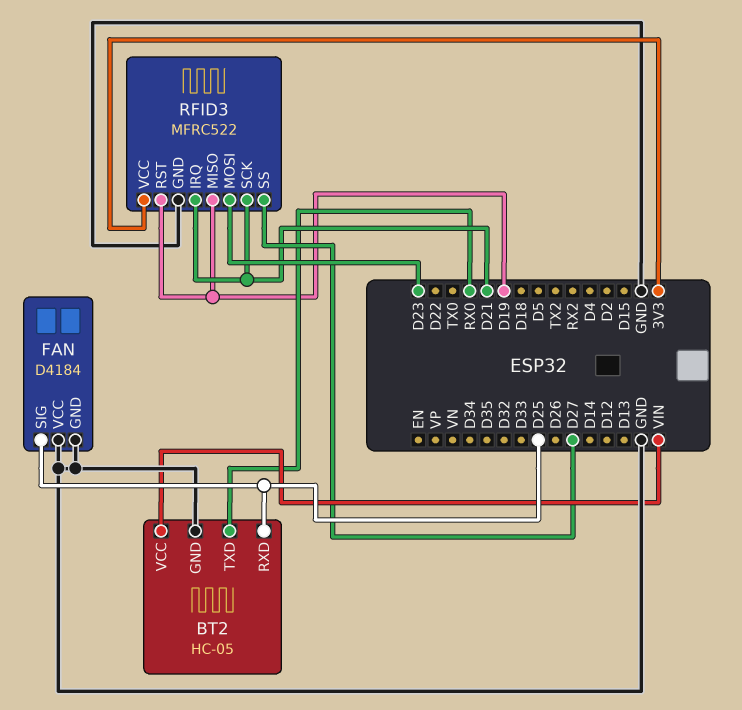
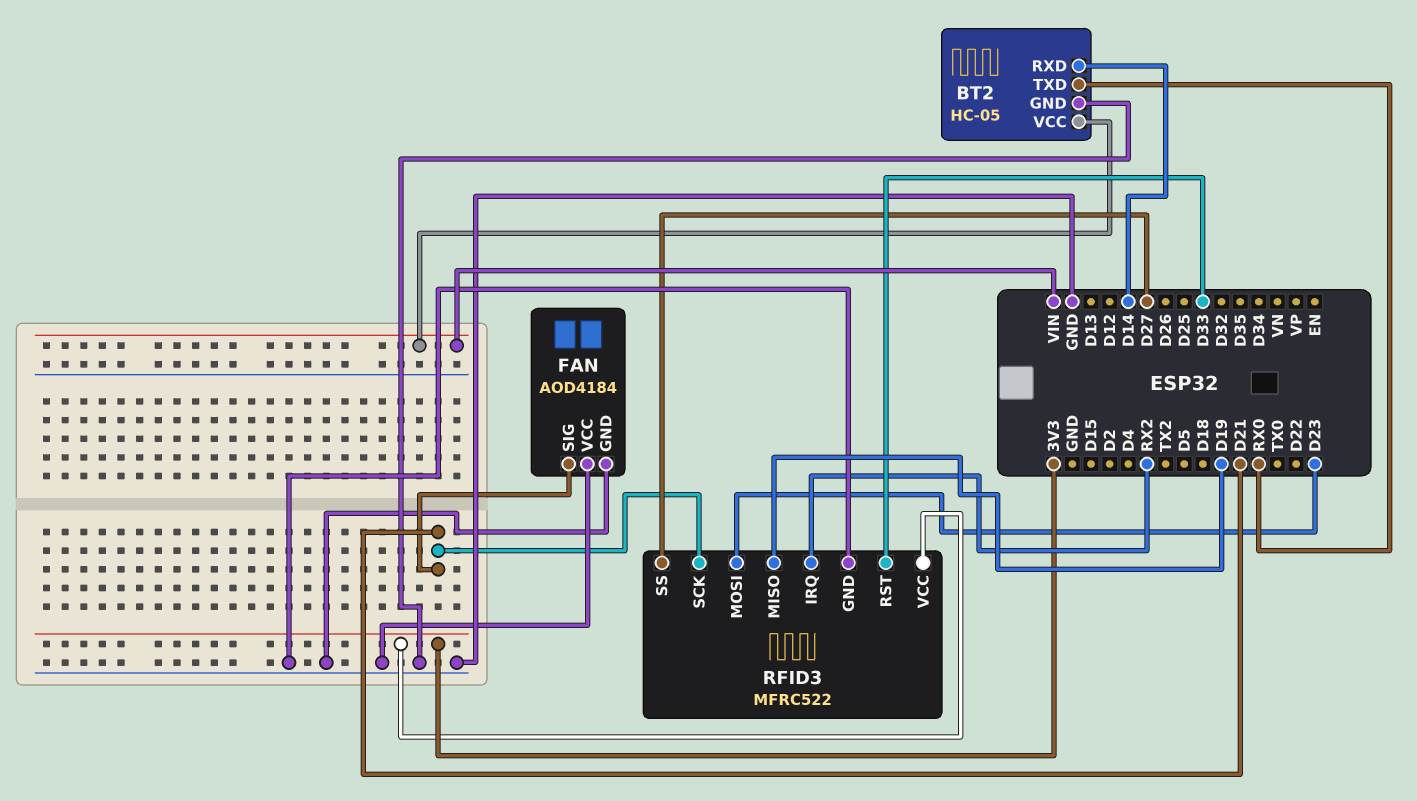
BT2 pin RXD: D25 -> D14
FAN: D4184 -> AOD4184
FAN pin SIG: D25 -> D21
RFID3 pin IRQ: D21 -> RX2
RFID3 pin RST: D19 -> D33

